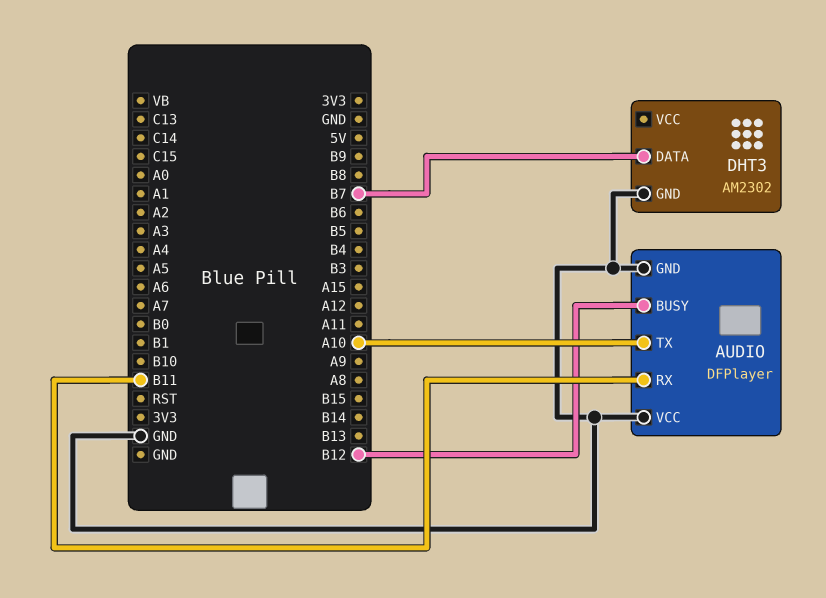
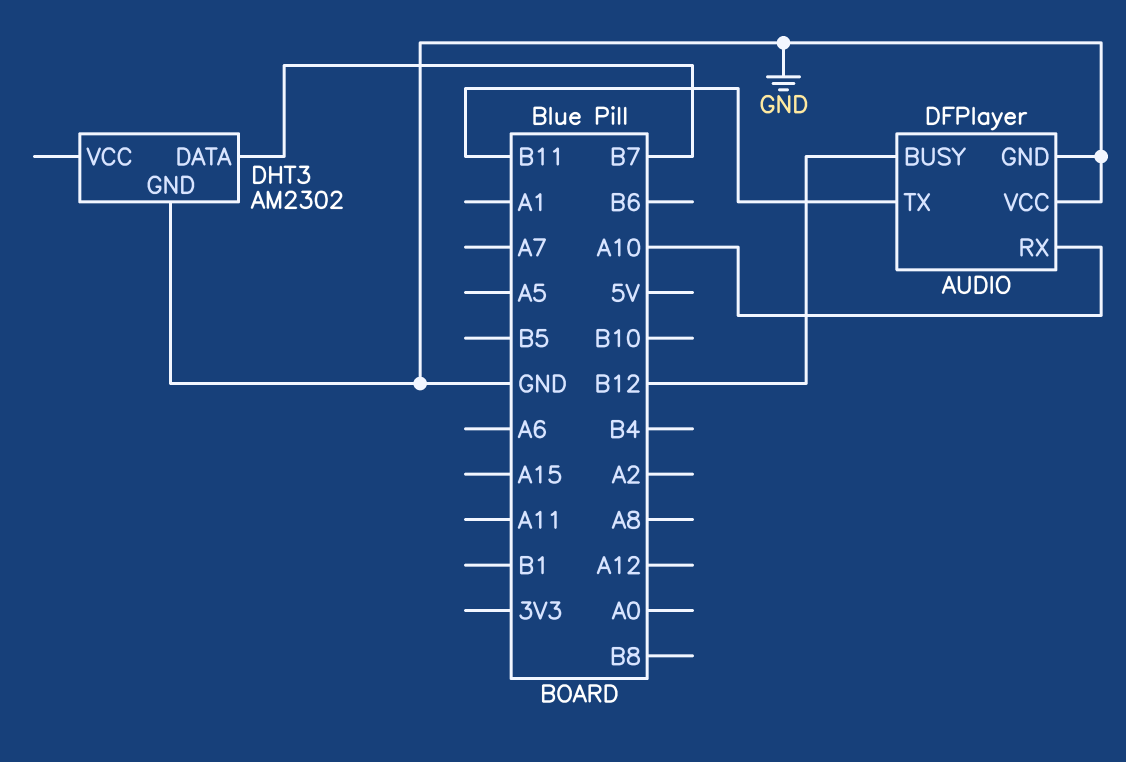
AUDIO pin RX: B11 -> A10
AUDIO pin TX: A10 -> B11

